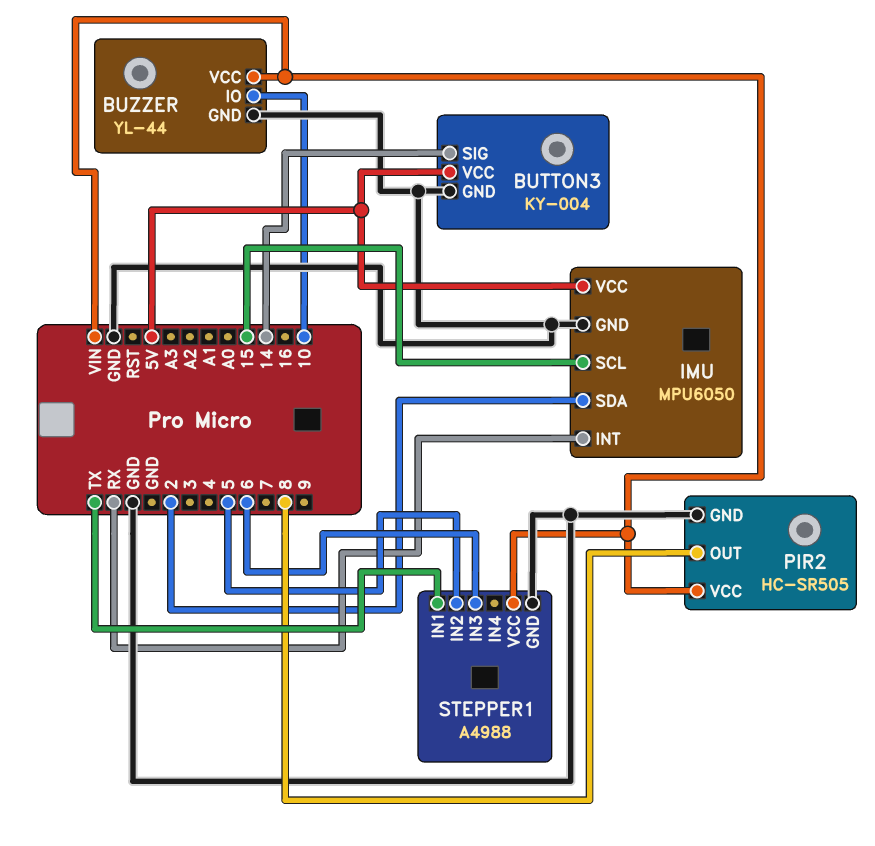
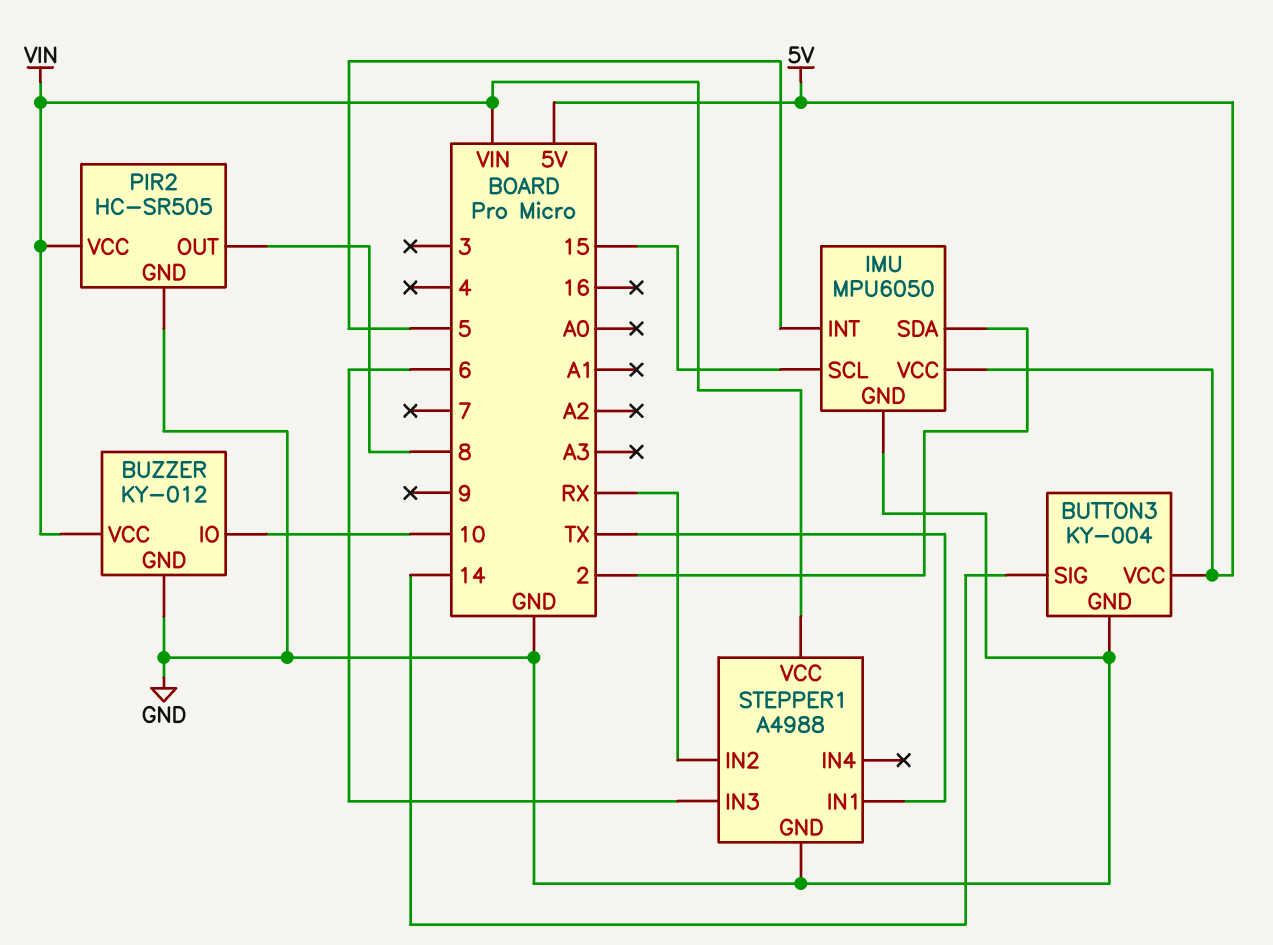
BUZZER: YL-44 -> KY-012
IMU pin INT: RX -> 5
STEPPER1 pin IN2: 5 -> RX

